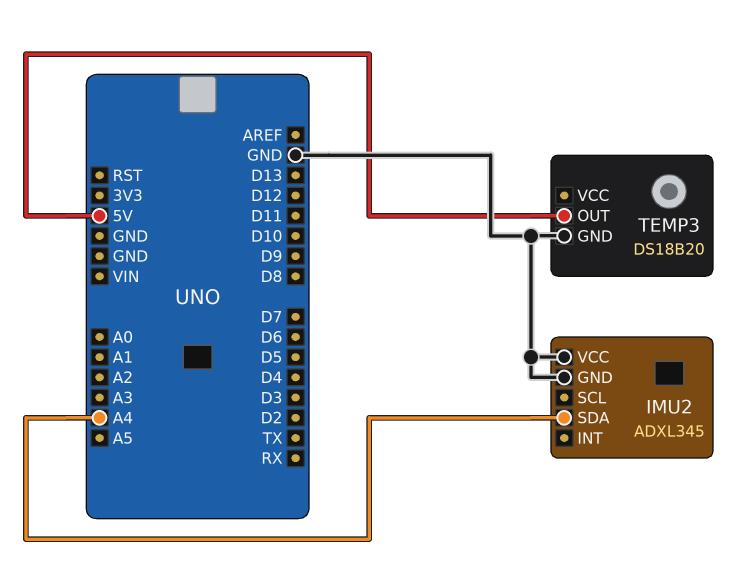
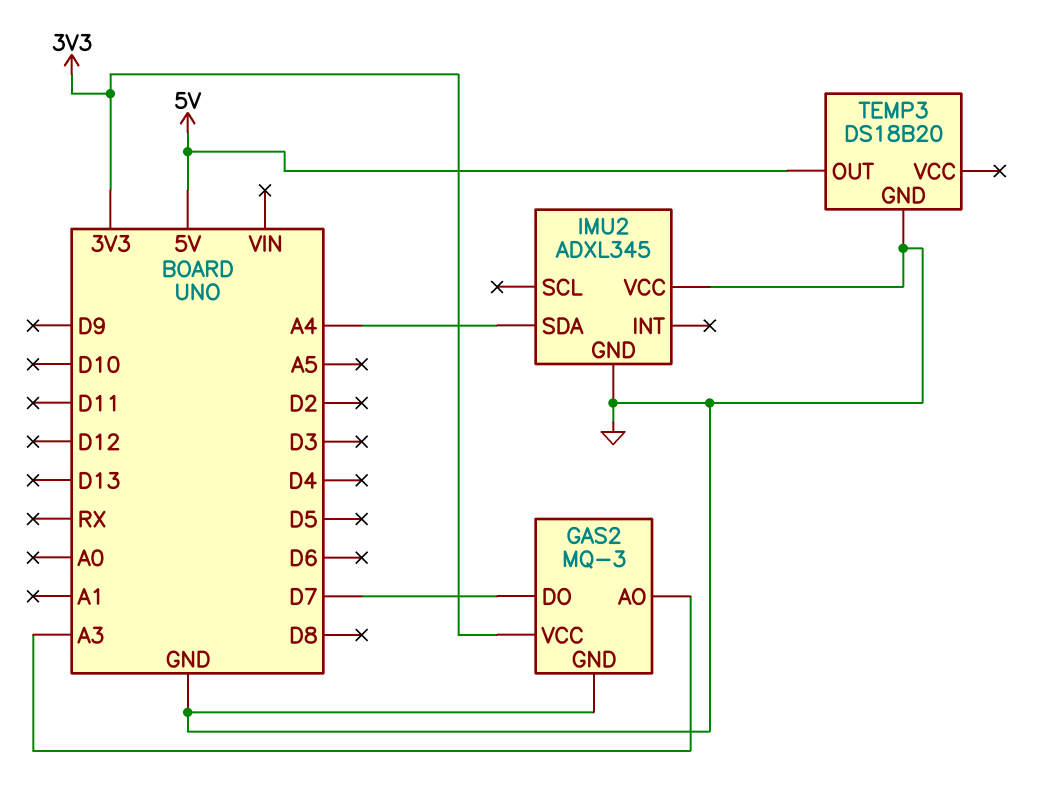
GAS2: none -> MQ-3
GAS2 pin AO: none -> A3
GAS2 pin DO: none -> D7
GAS2 pin GND: none -> GND
GAS2 pin VCC: none -> 3V3

